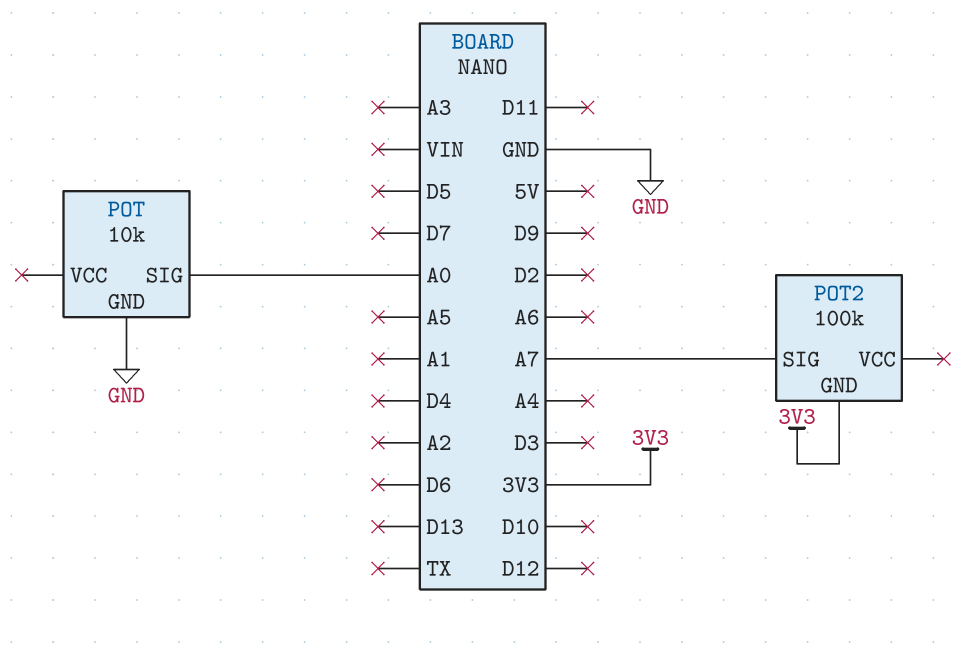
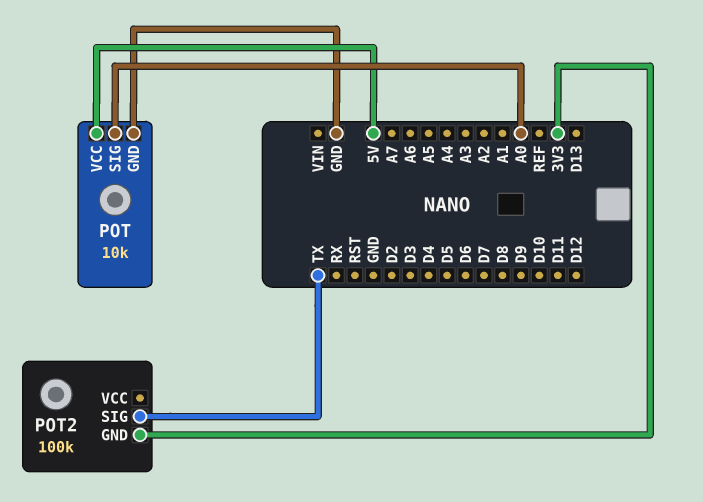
POT pin VCC: none -> 5V
POT2 pin SIG: A7 -> TX

